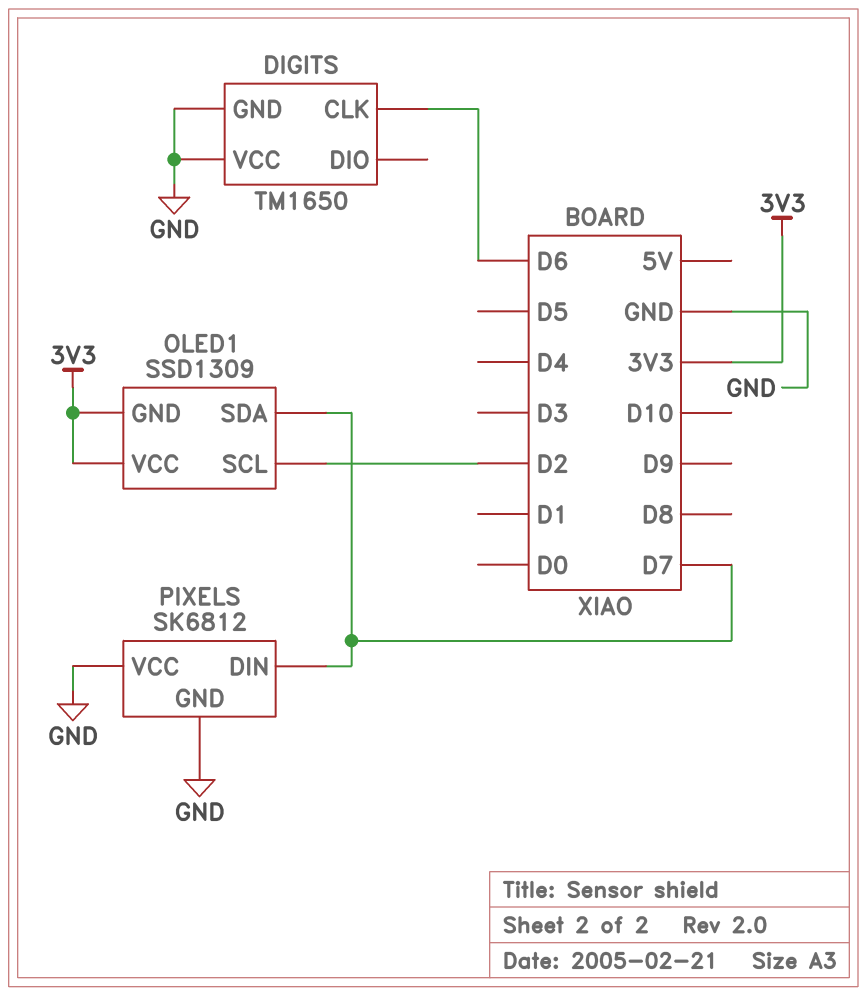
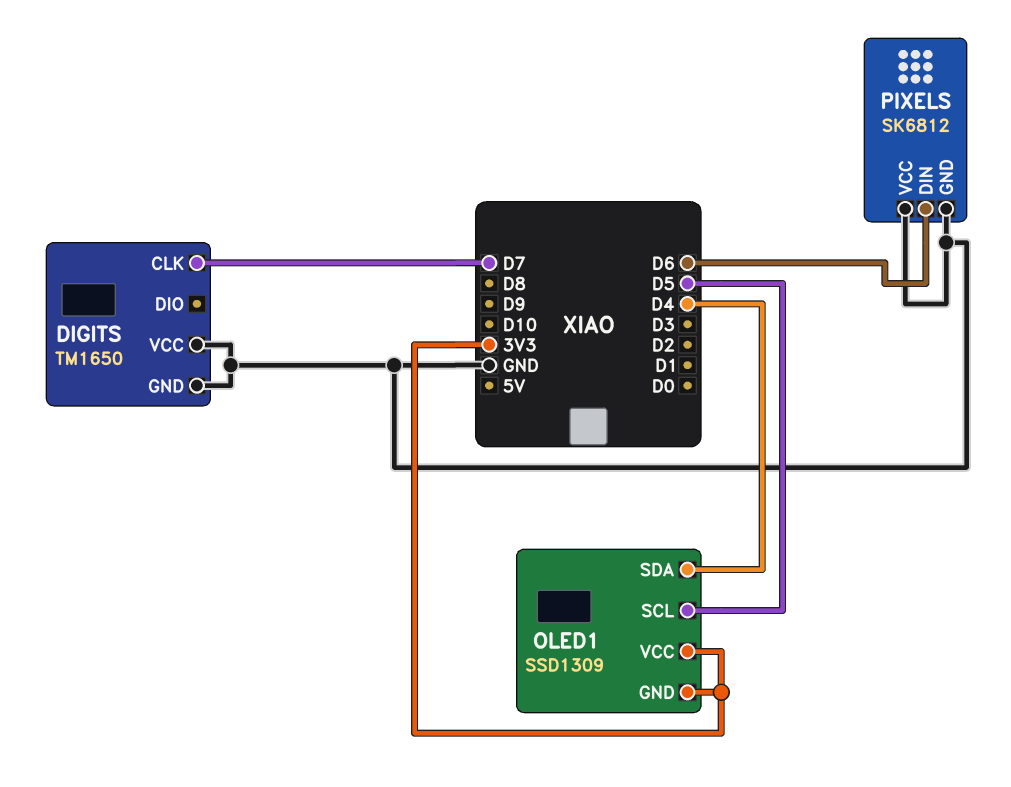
DIGITS pin CLK: D6 -> D7
OLED1 pin SCL: D2 -> D5
OLED1 pin SDA: D7 -> D4
PIXELS pin DIN: D7 -> D6

